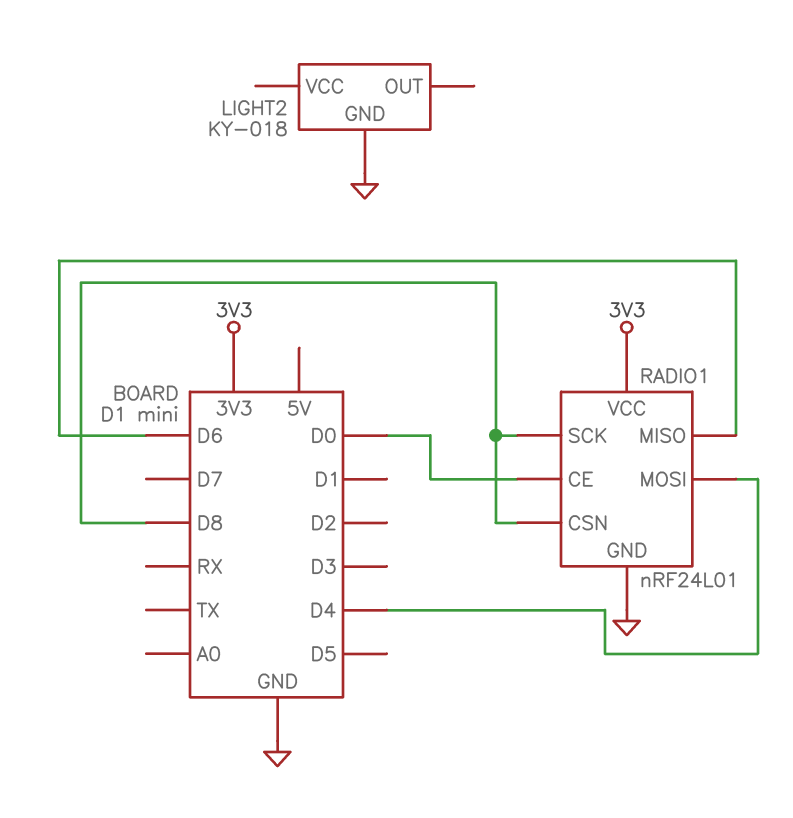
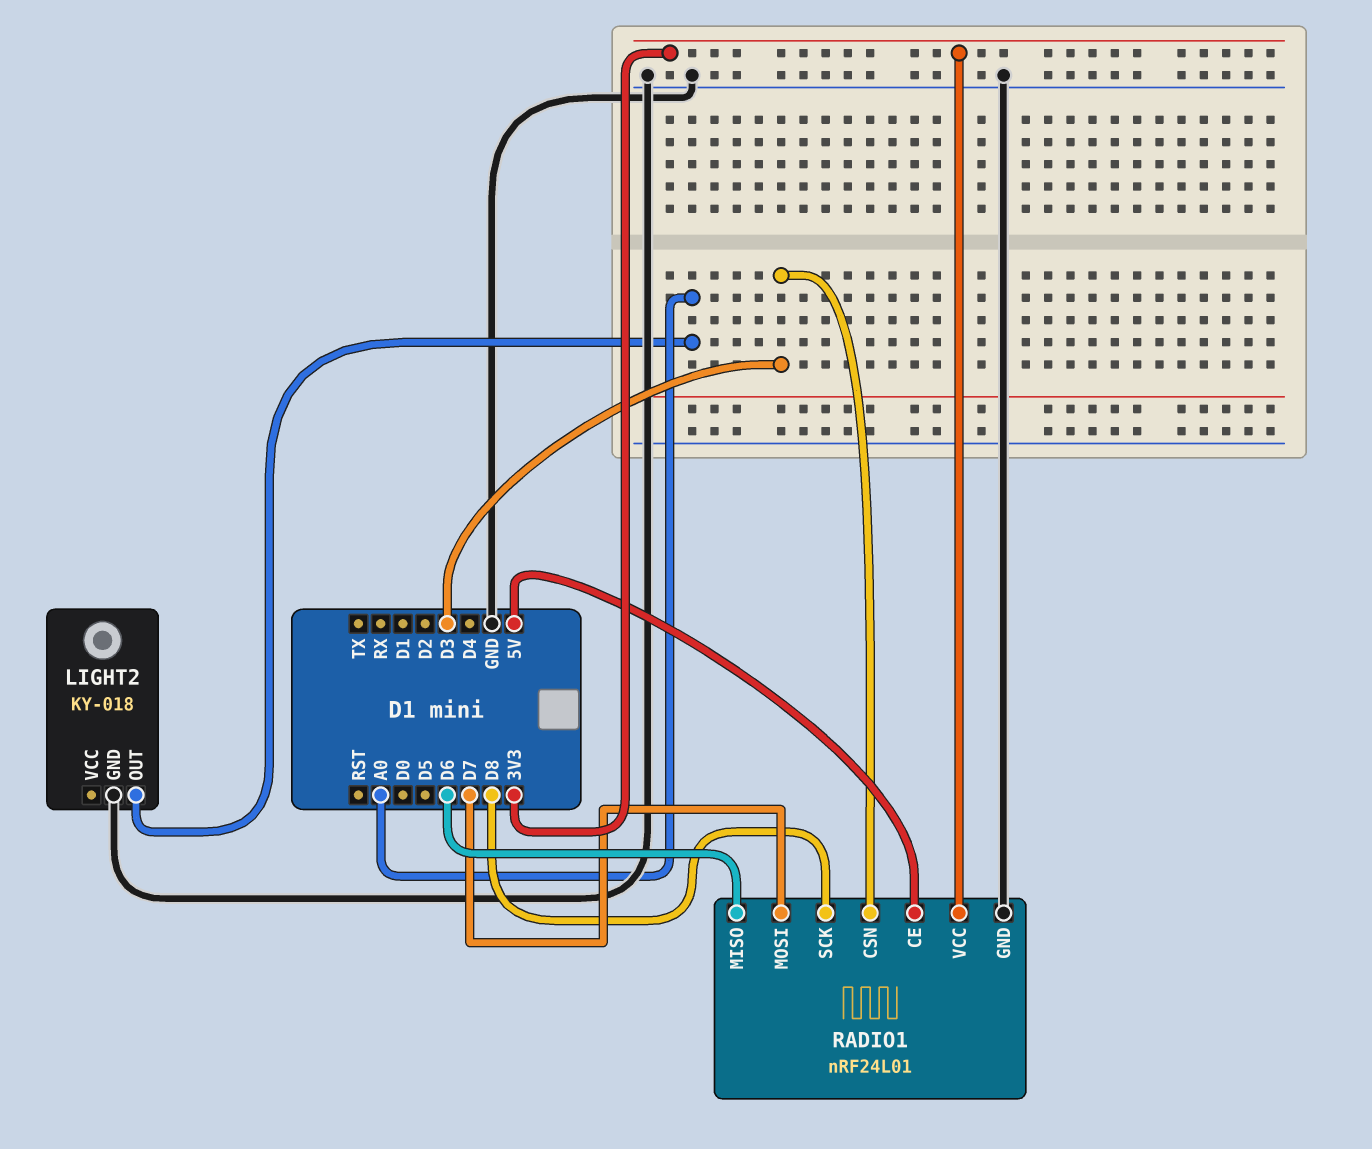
LIGHT2 pin OUT: none -> A0
RADIO1 pin CE: D0 -> 5V
RADIO1 pin CSN: D8 -> D3
RADIO1 pin MOSI: D4 -> D7

